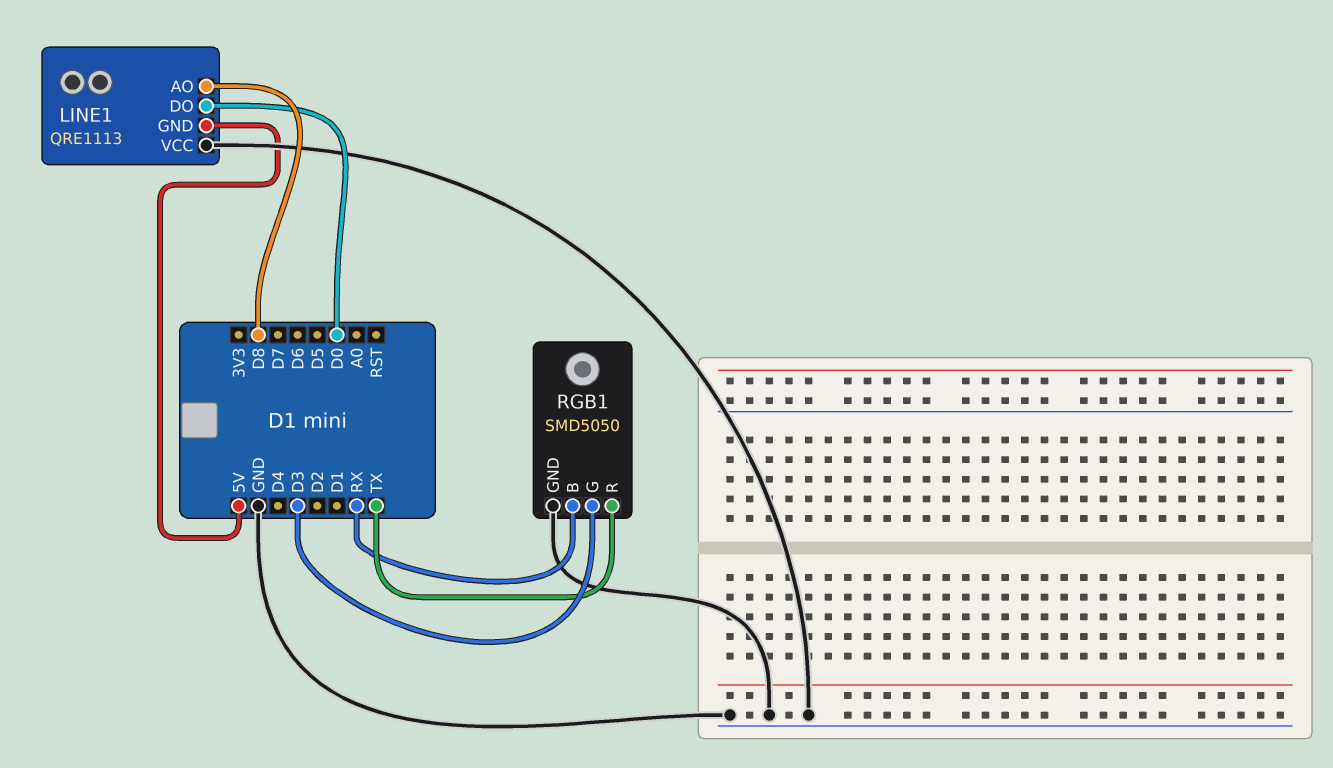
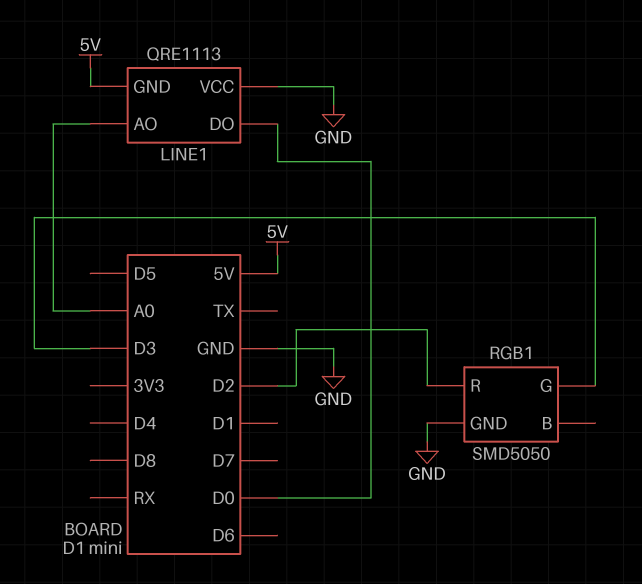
LINE1 pin AO: D8 -> A0
RGB1 pin B: RX -> none
RGB1 pin R: TX -> D2

